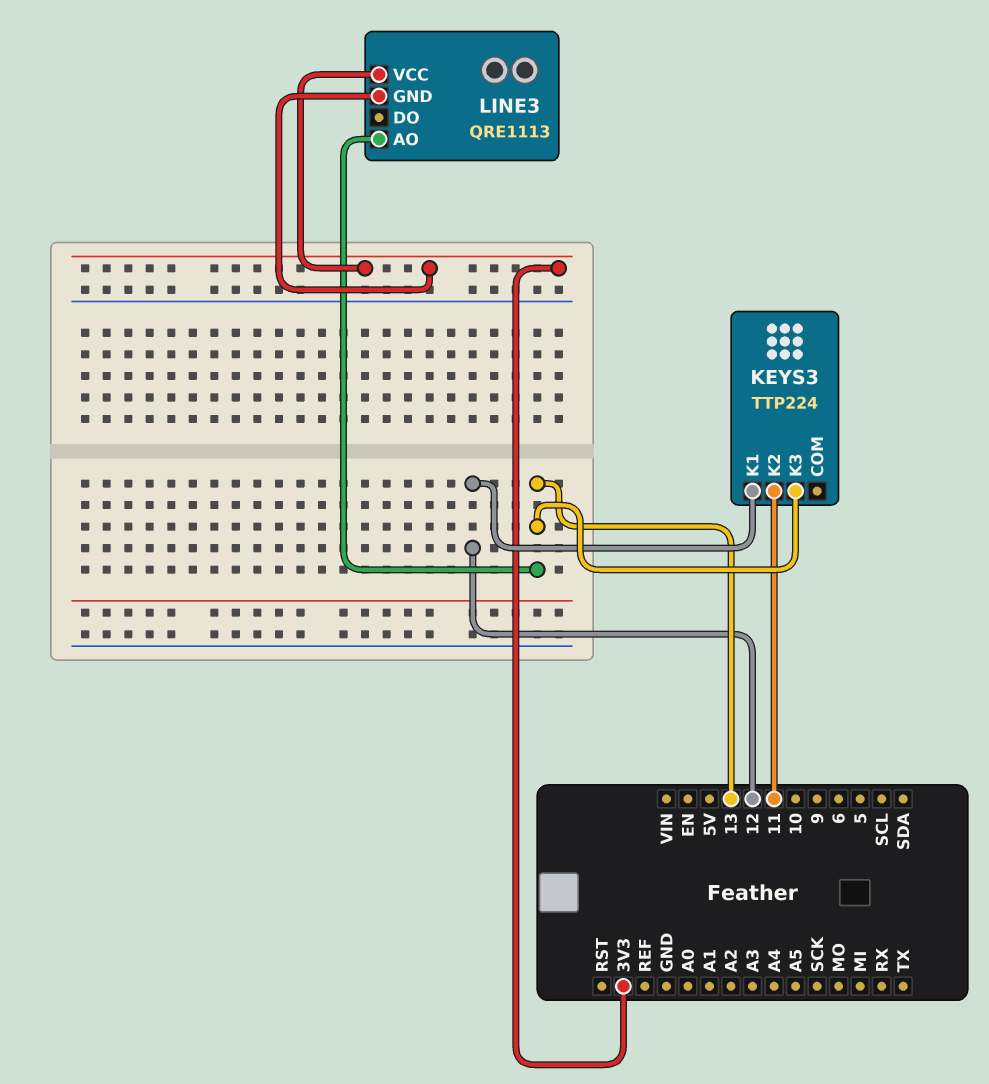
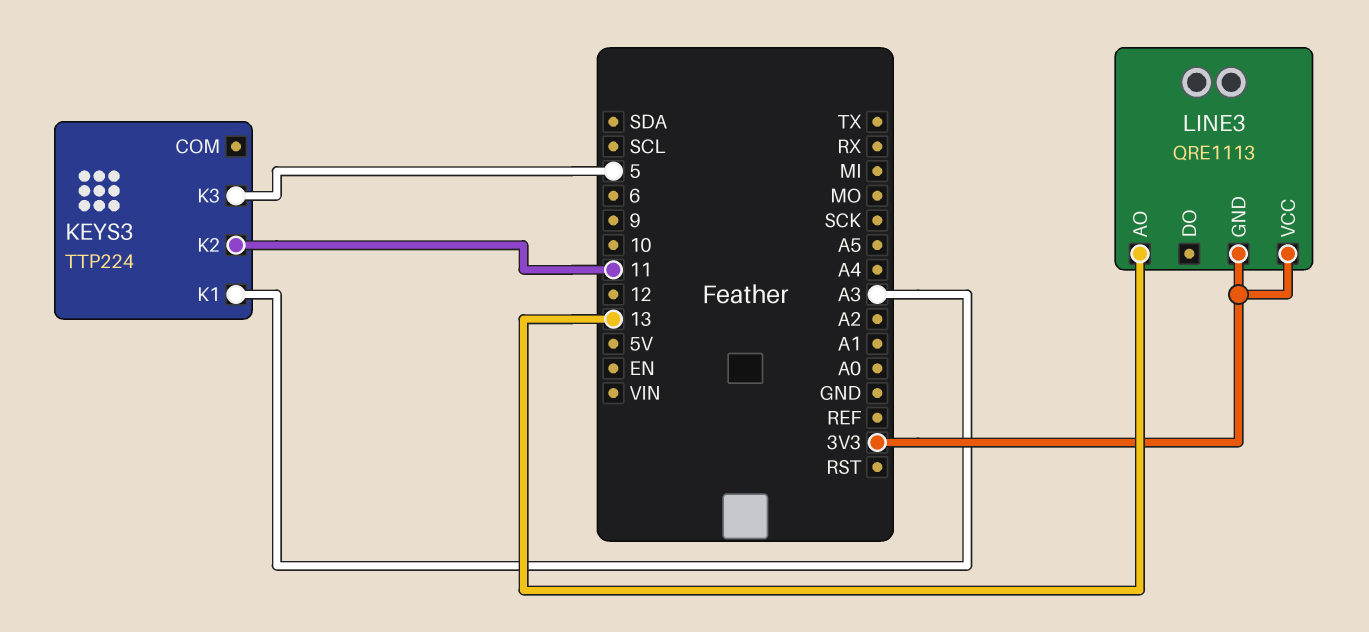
KEYS3 pin K1: 12 -> A3
KEYS3 pin K3: 13 -> 5

